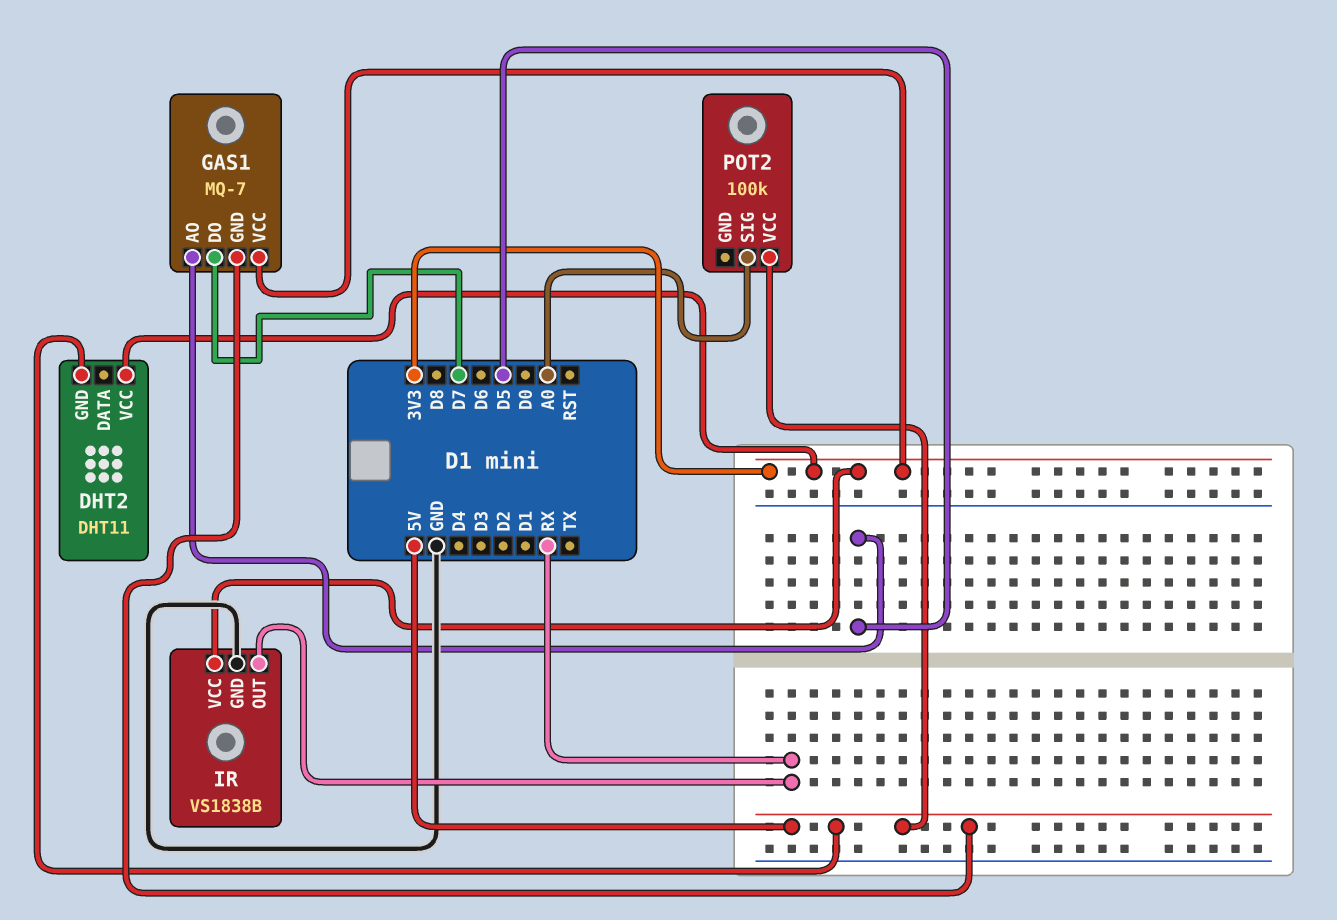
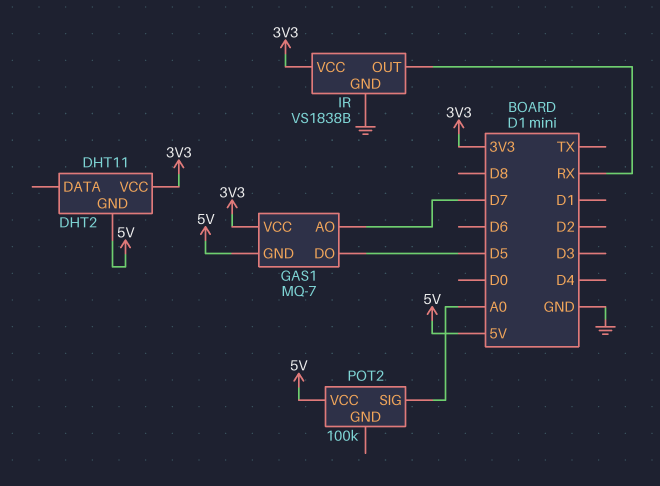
GAS1 pin AO: D5 -> D7
GAS1 pin DO: D7 -> D5

